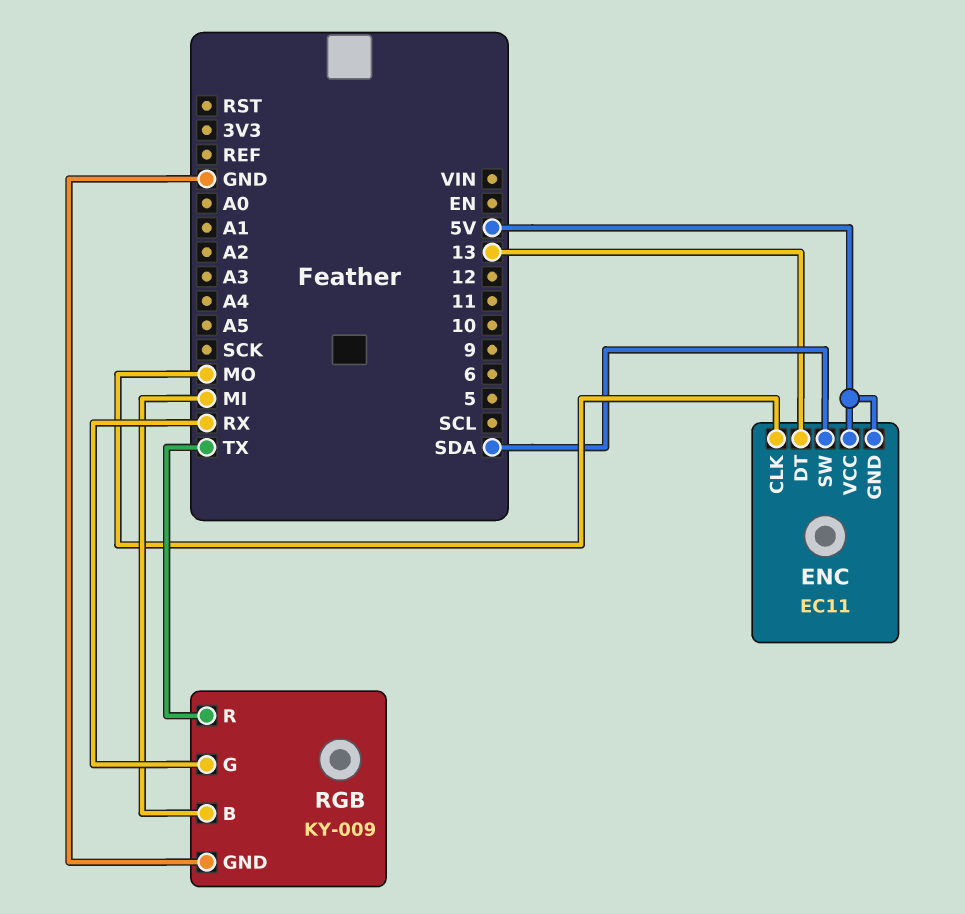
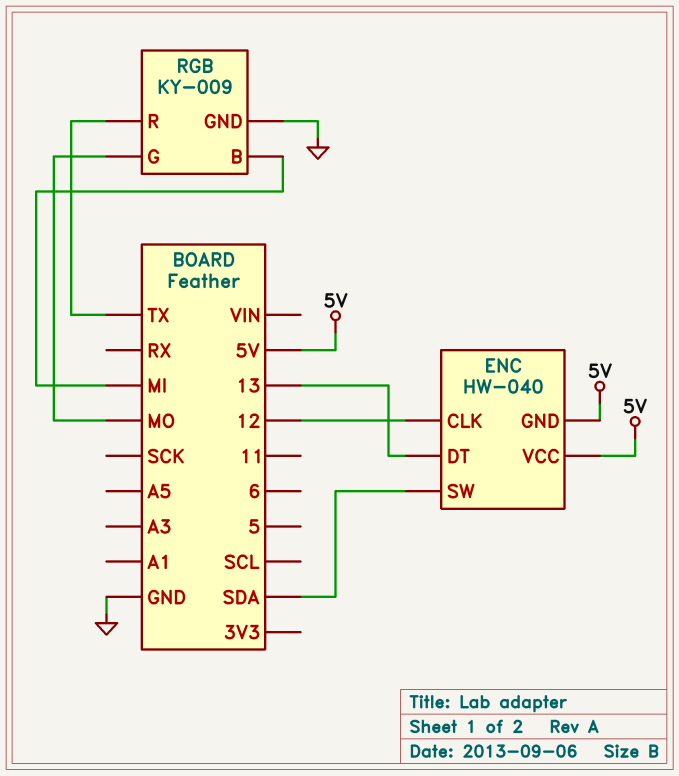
ENC: EC11 -> HW-040
ENC pin CLK: MO -> 12
RGB pin G: RX -> MO

